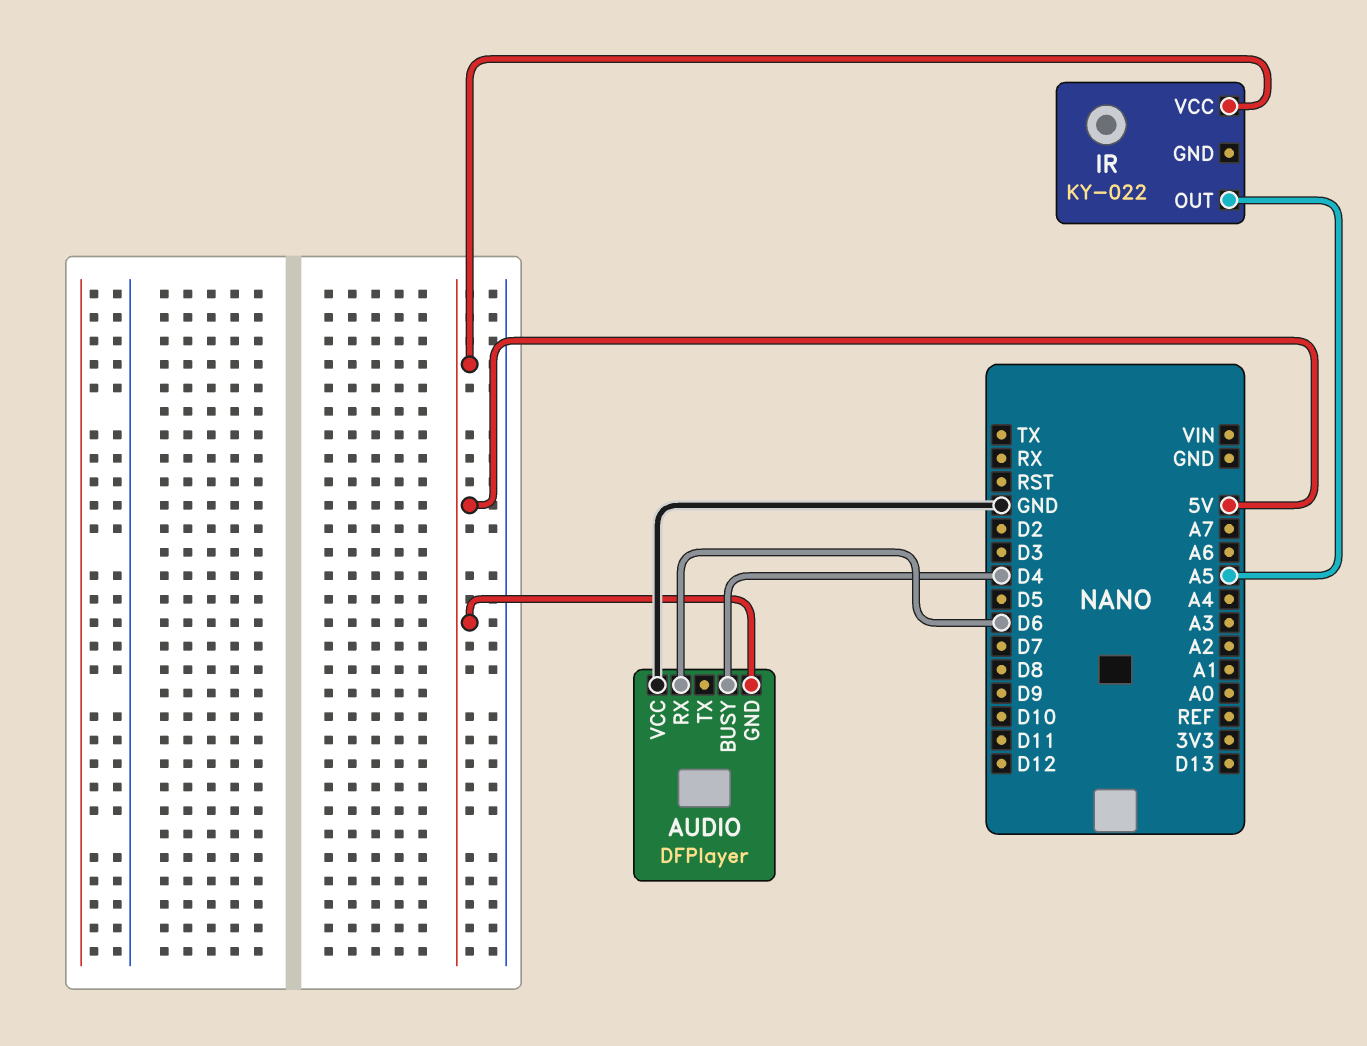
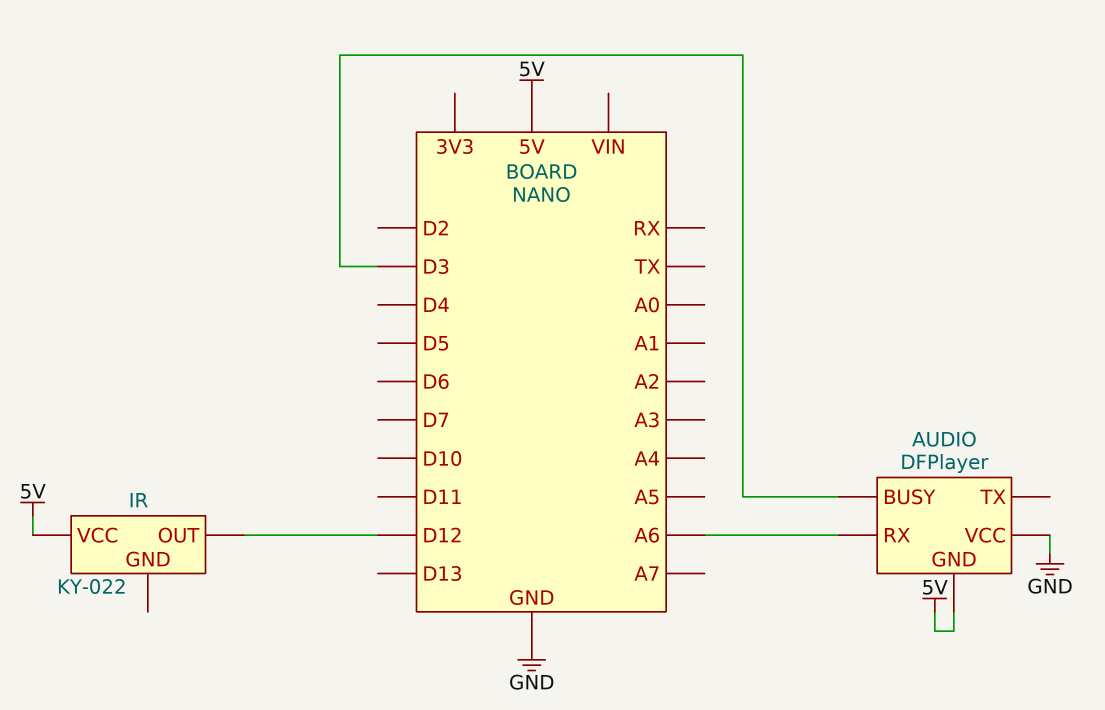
AUDIO pin BUSY: D4 -> D3
AUDIO pin RX: D6 -> A6
IR pin OUT: A5 -> D12

